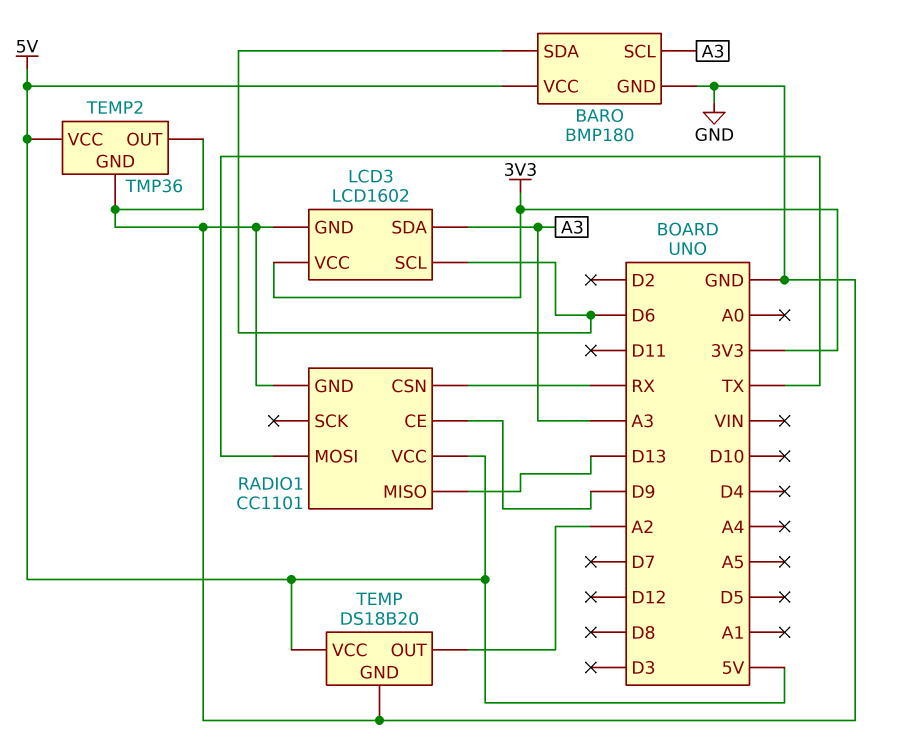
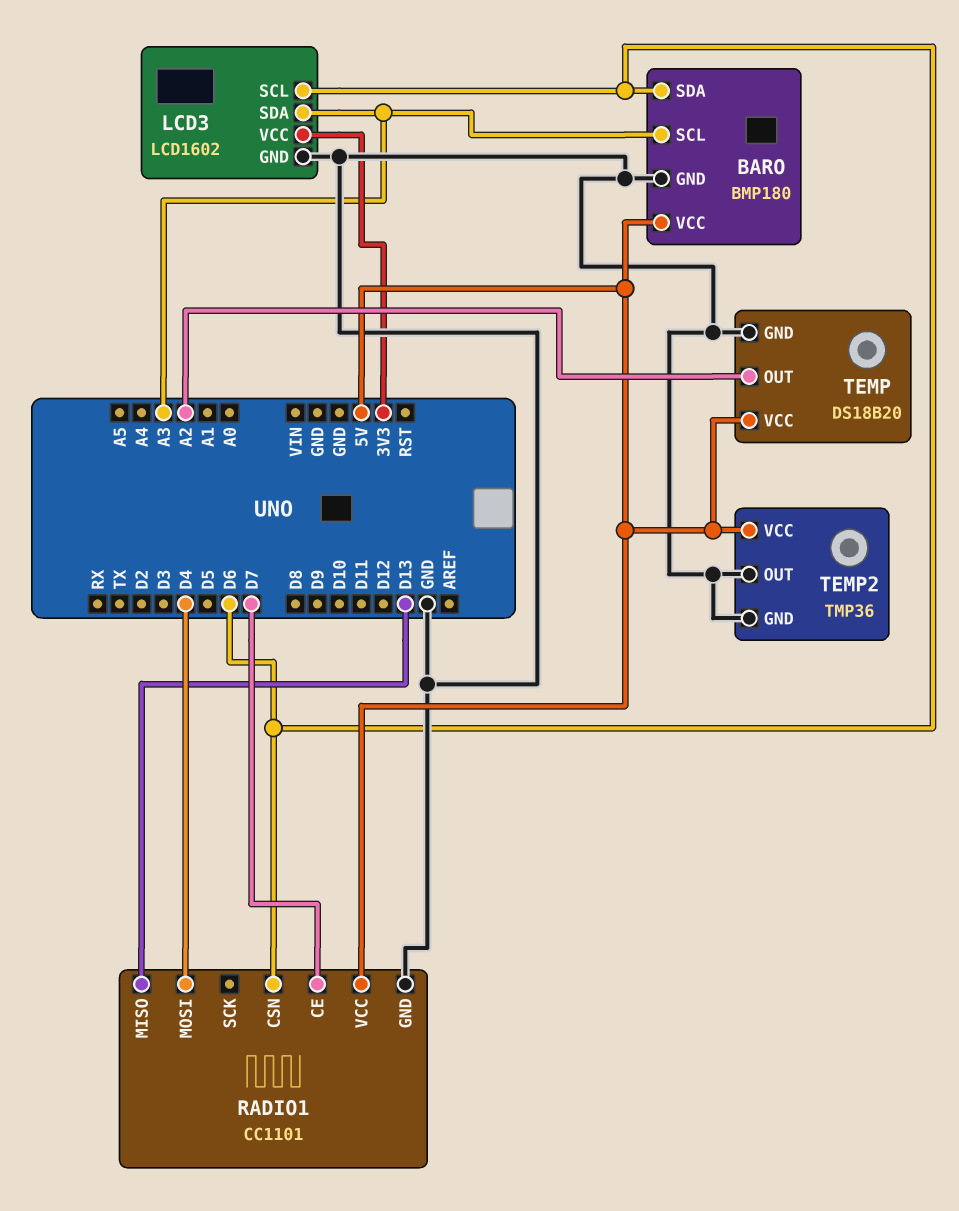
RADIO1 pin CE: D9 -> D7
RADIO1 pin CSN: RX -> D6
RADIO1 pin MOSI: TX -> D4

